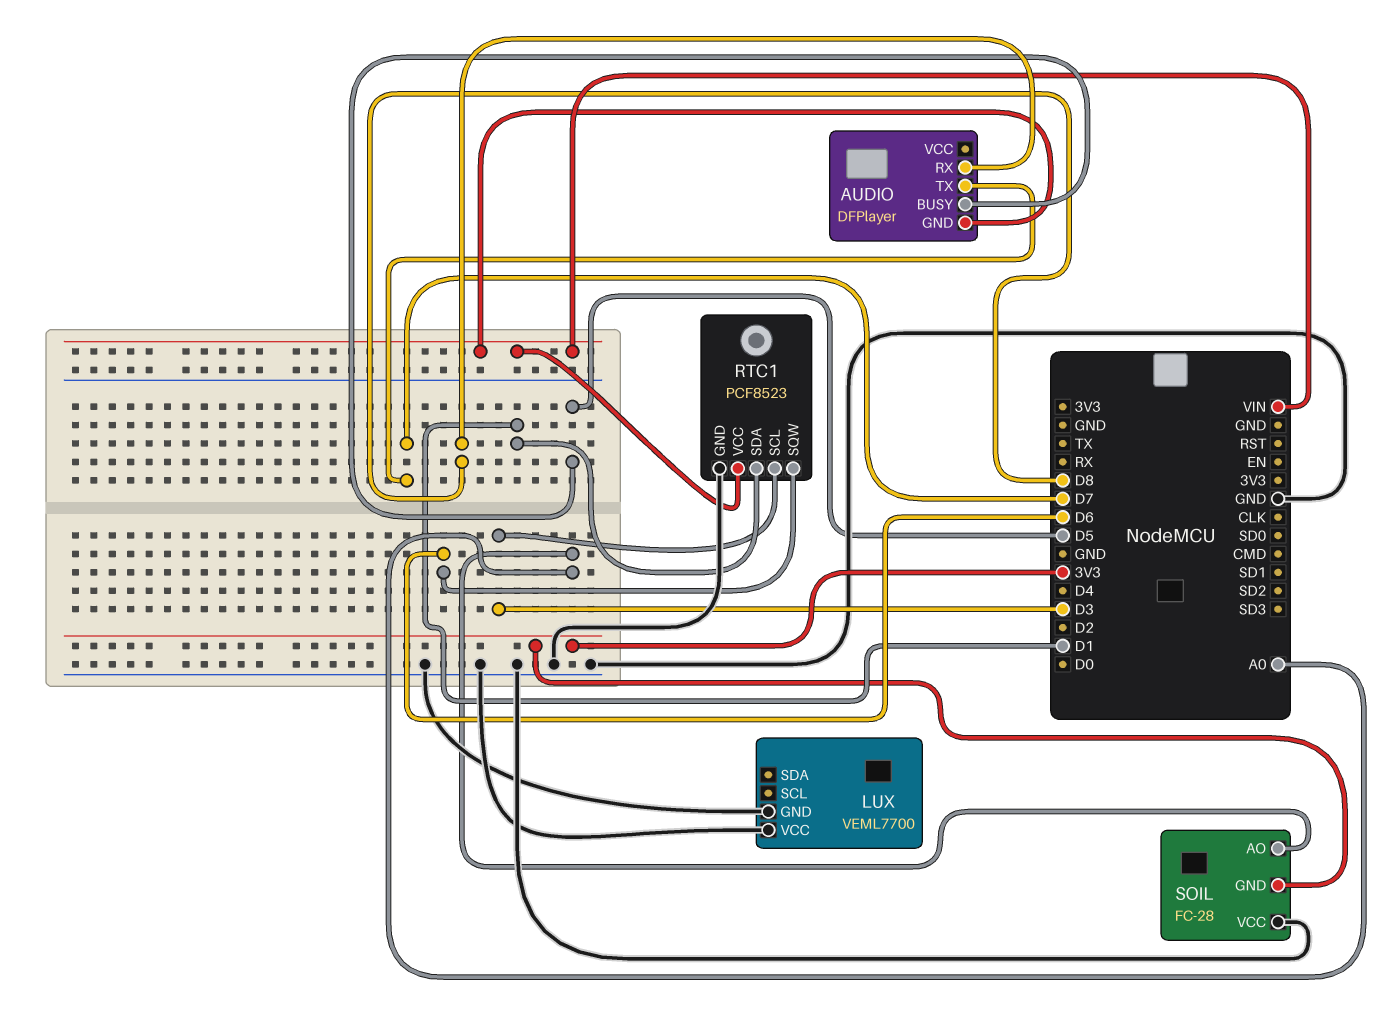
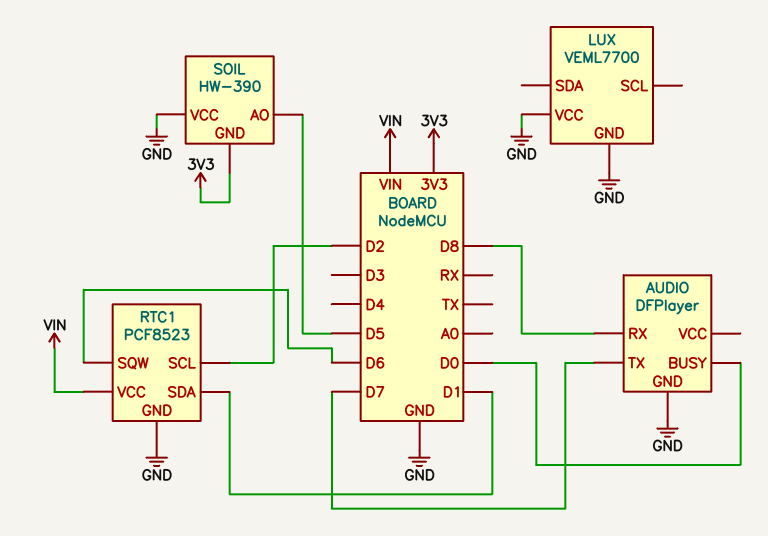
AUDIO pin BUSY: D5 -> D0
AUDIO pin GND: VIN -> GND
RTC1 pin SCL: D3 -> D2
SOIL: FC-28 -> HW-390
SOIL pin AO: A0 -> D5

